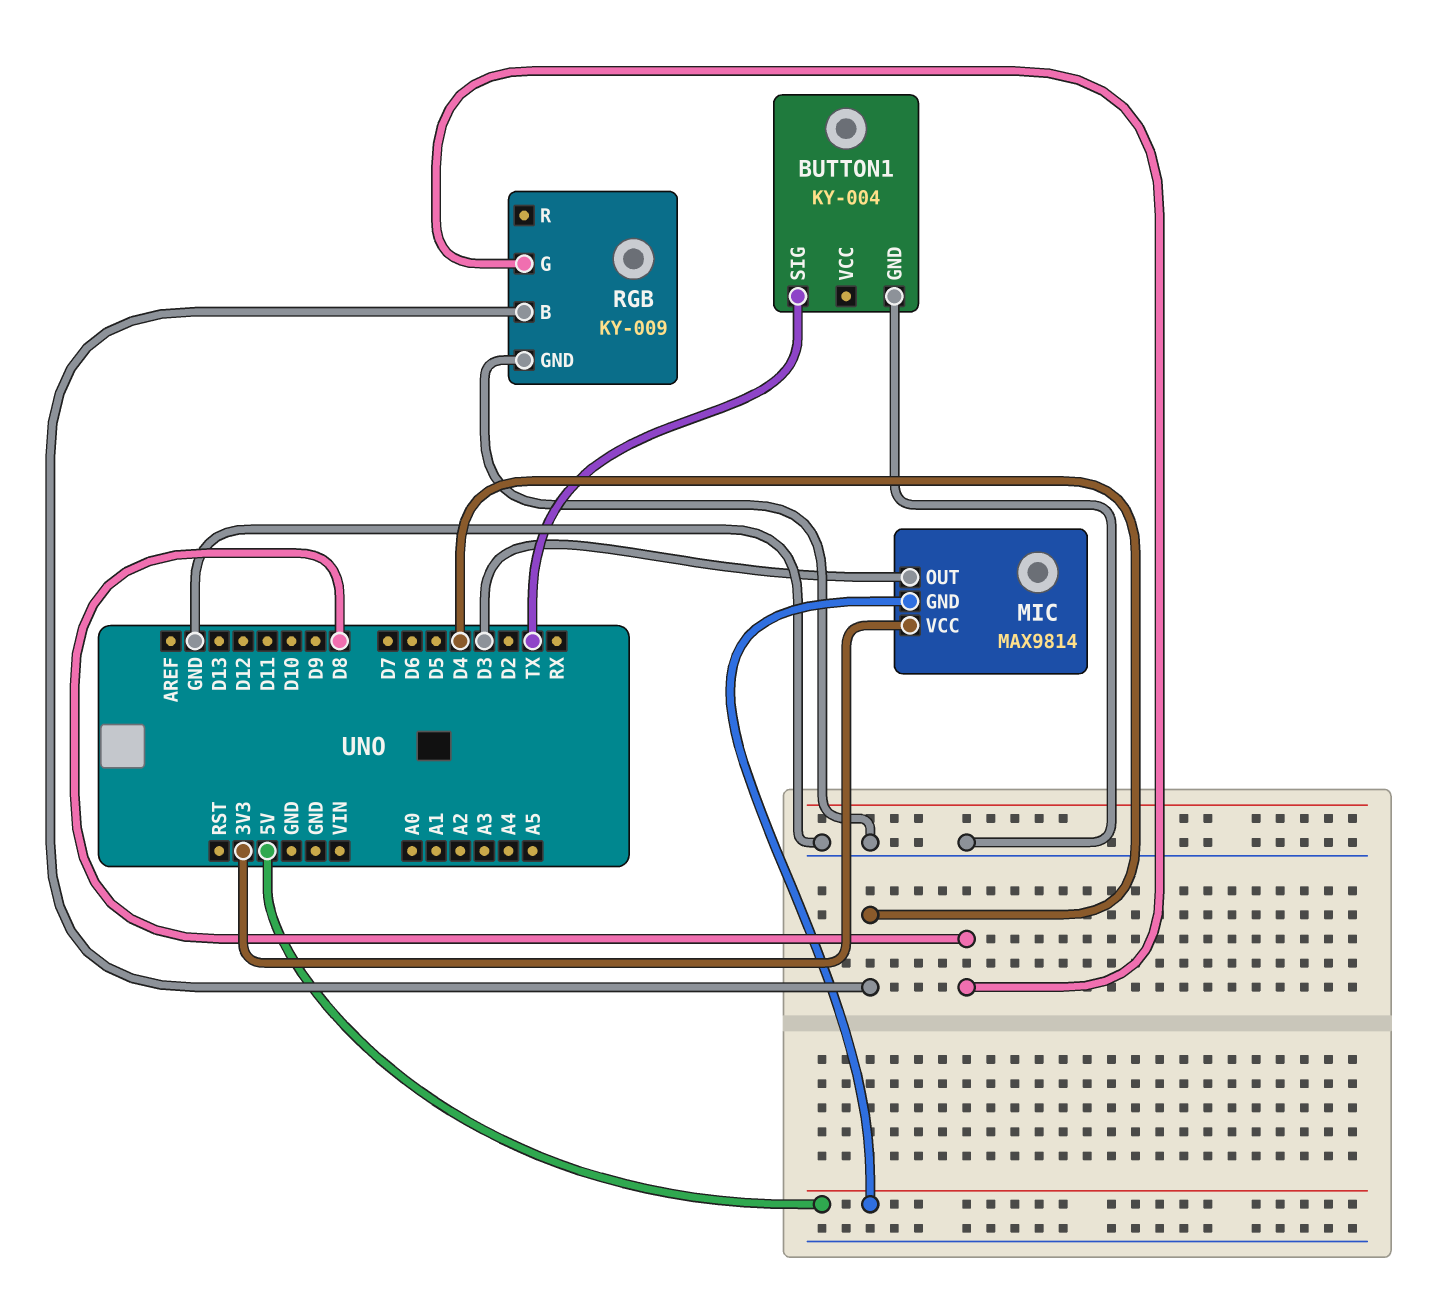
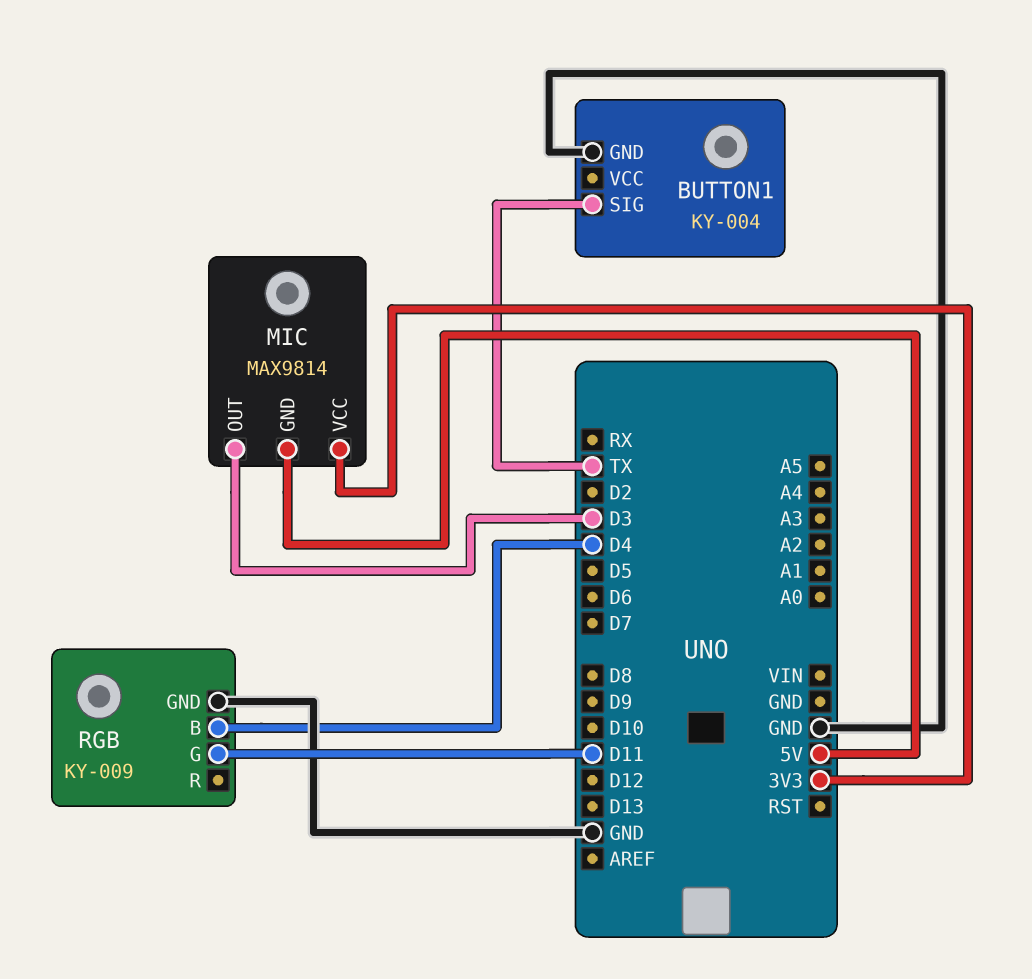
RGB pin G: D8 -> D11

